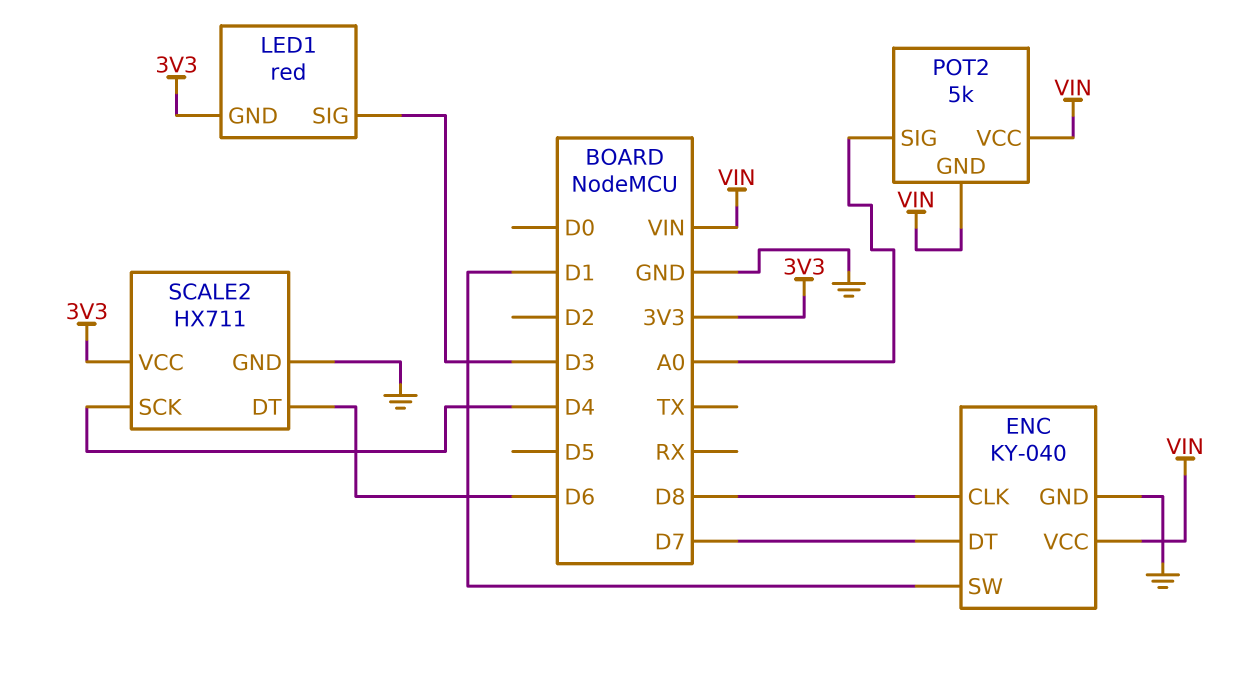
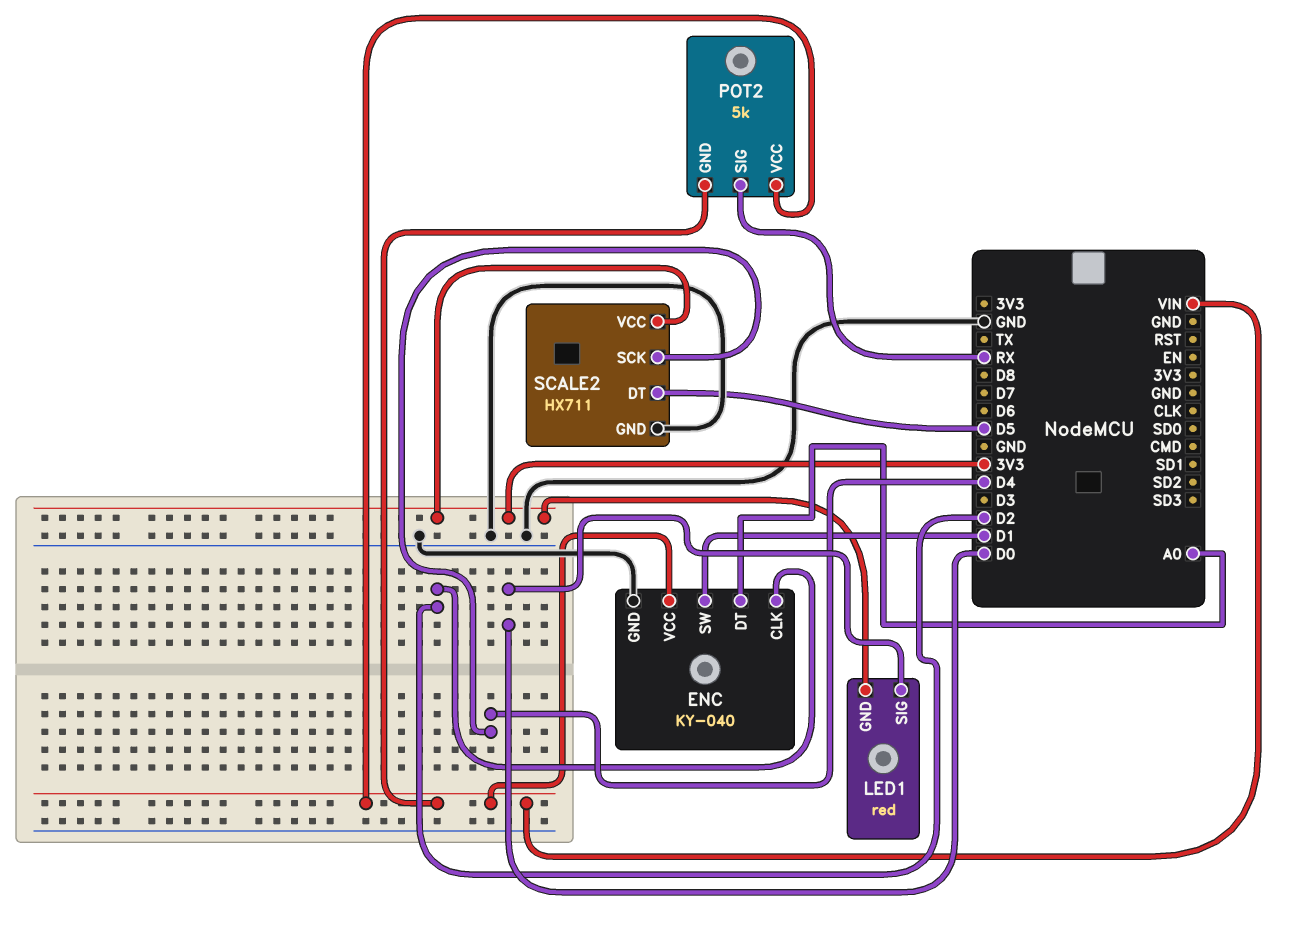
ENC pin CLK: D8 -> D2
ENC pin DT: D7 -> A0
LED1 pin SIG: D3 -> D0
POT2 pin SIG: A0 -> RX
SCALE2 pin DT: D6 -> D5

